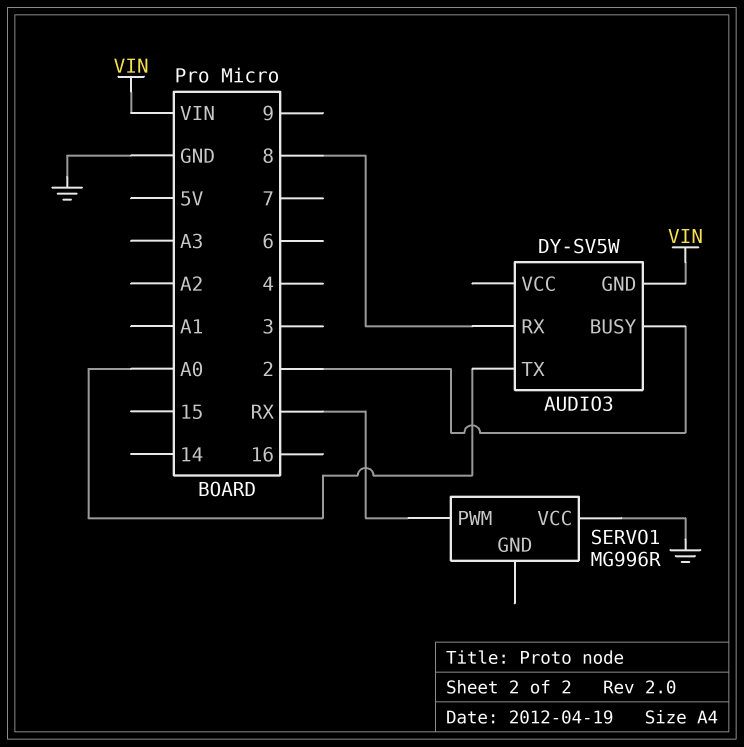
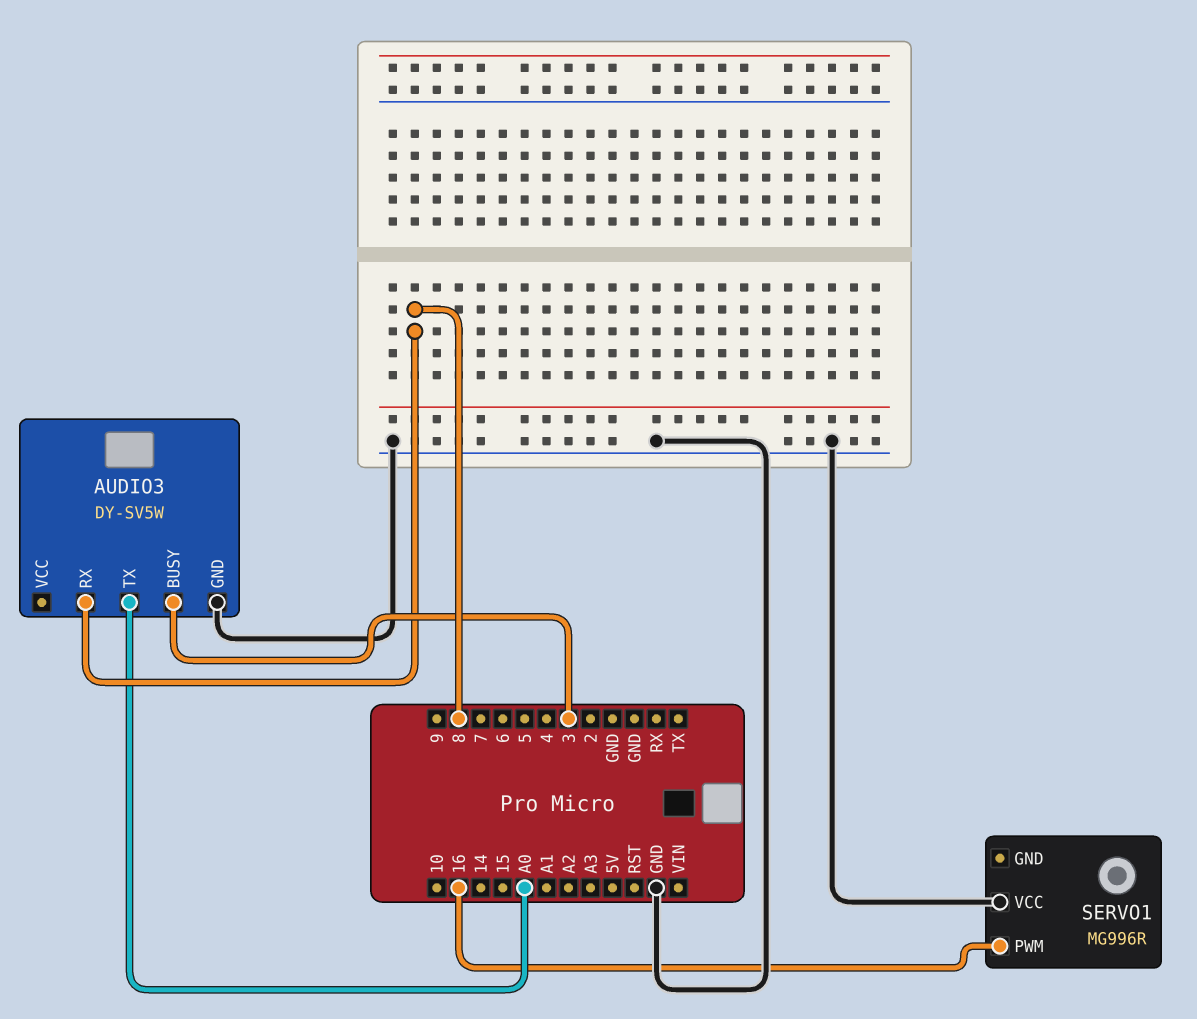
AUDIO3 pin BUSY: 2 -> 3
AUDIO3 pin GND: VIN -> GND
SERVO1 pin PWM: RX -> 16

